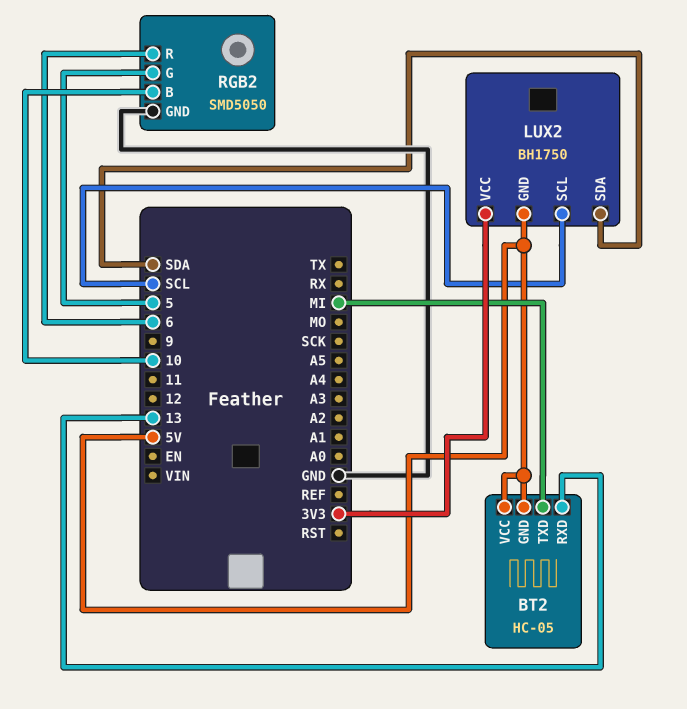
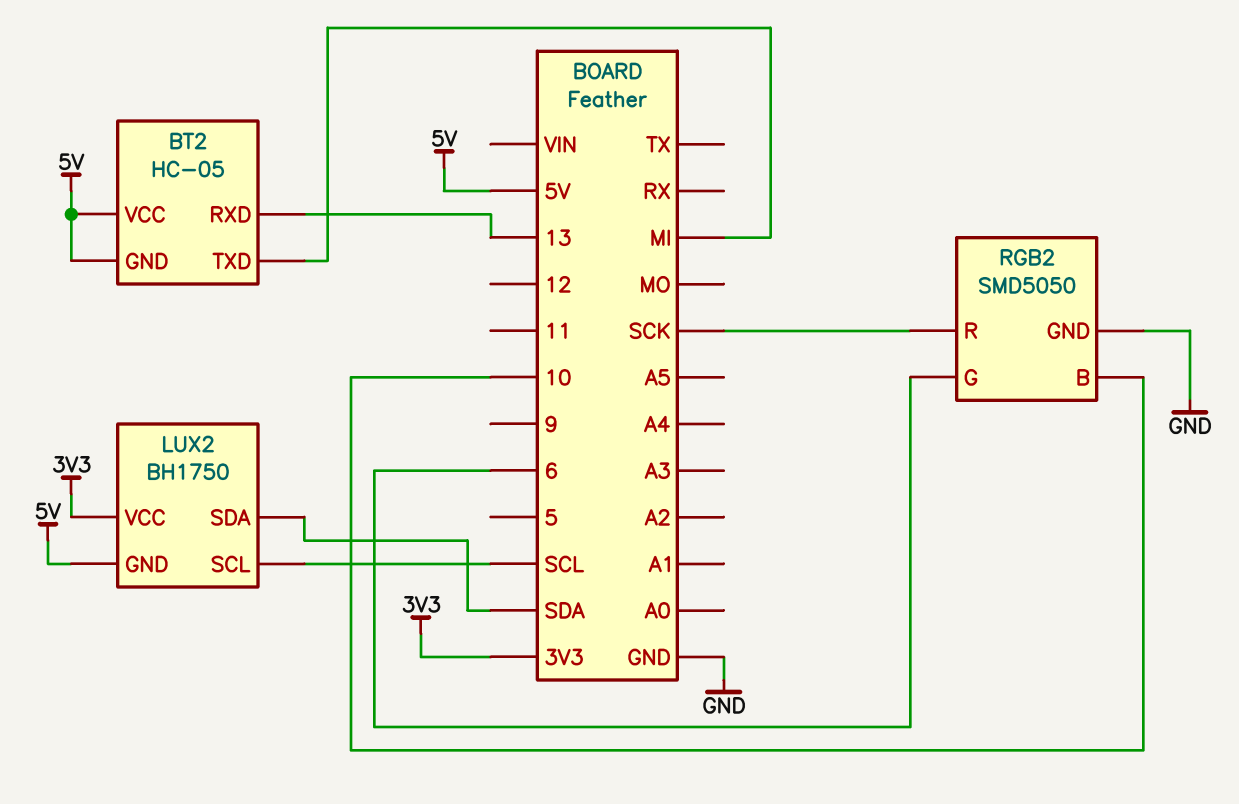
RGB2 pin G: 5 -> 6
RGB2 pin R: 6 -> SCK

